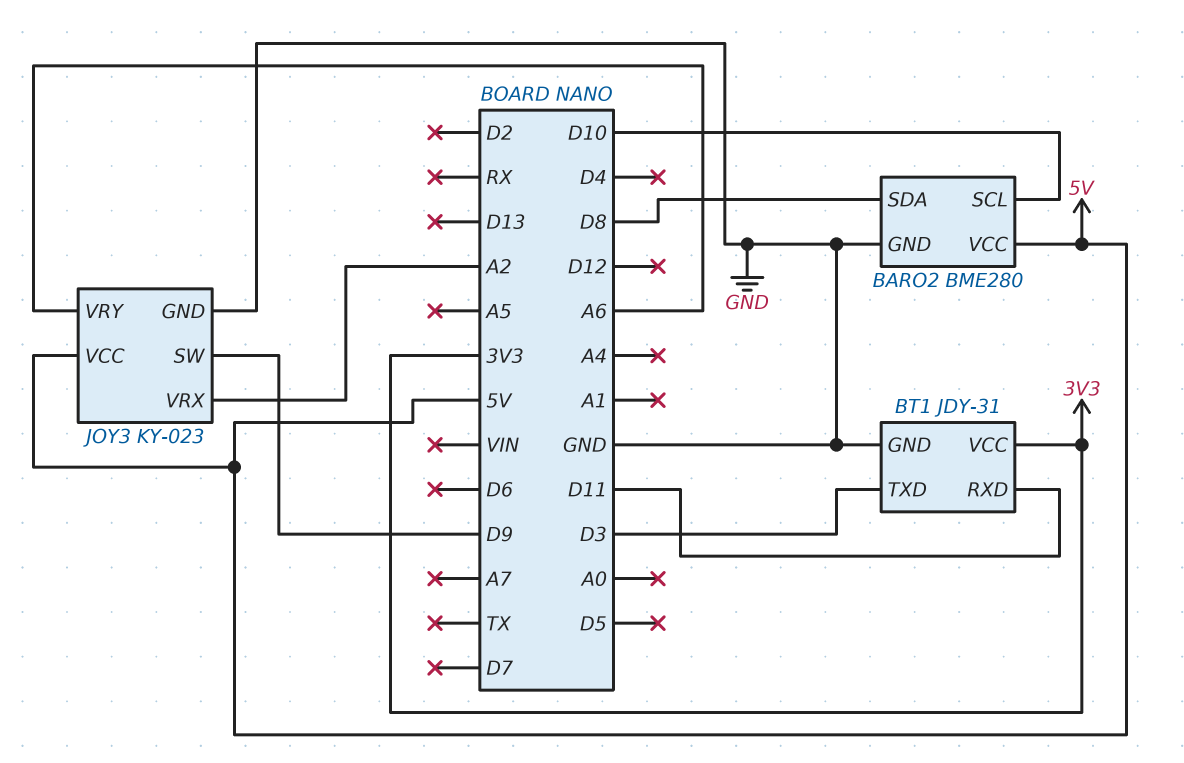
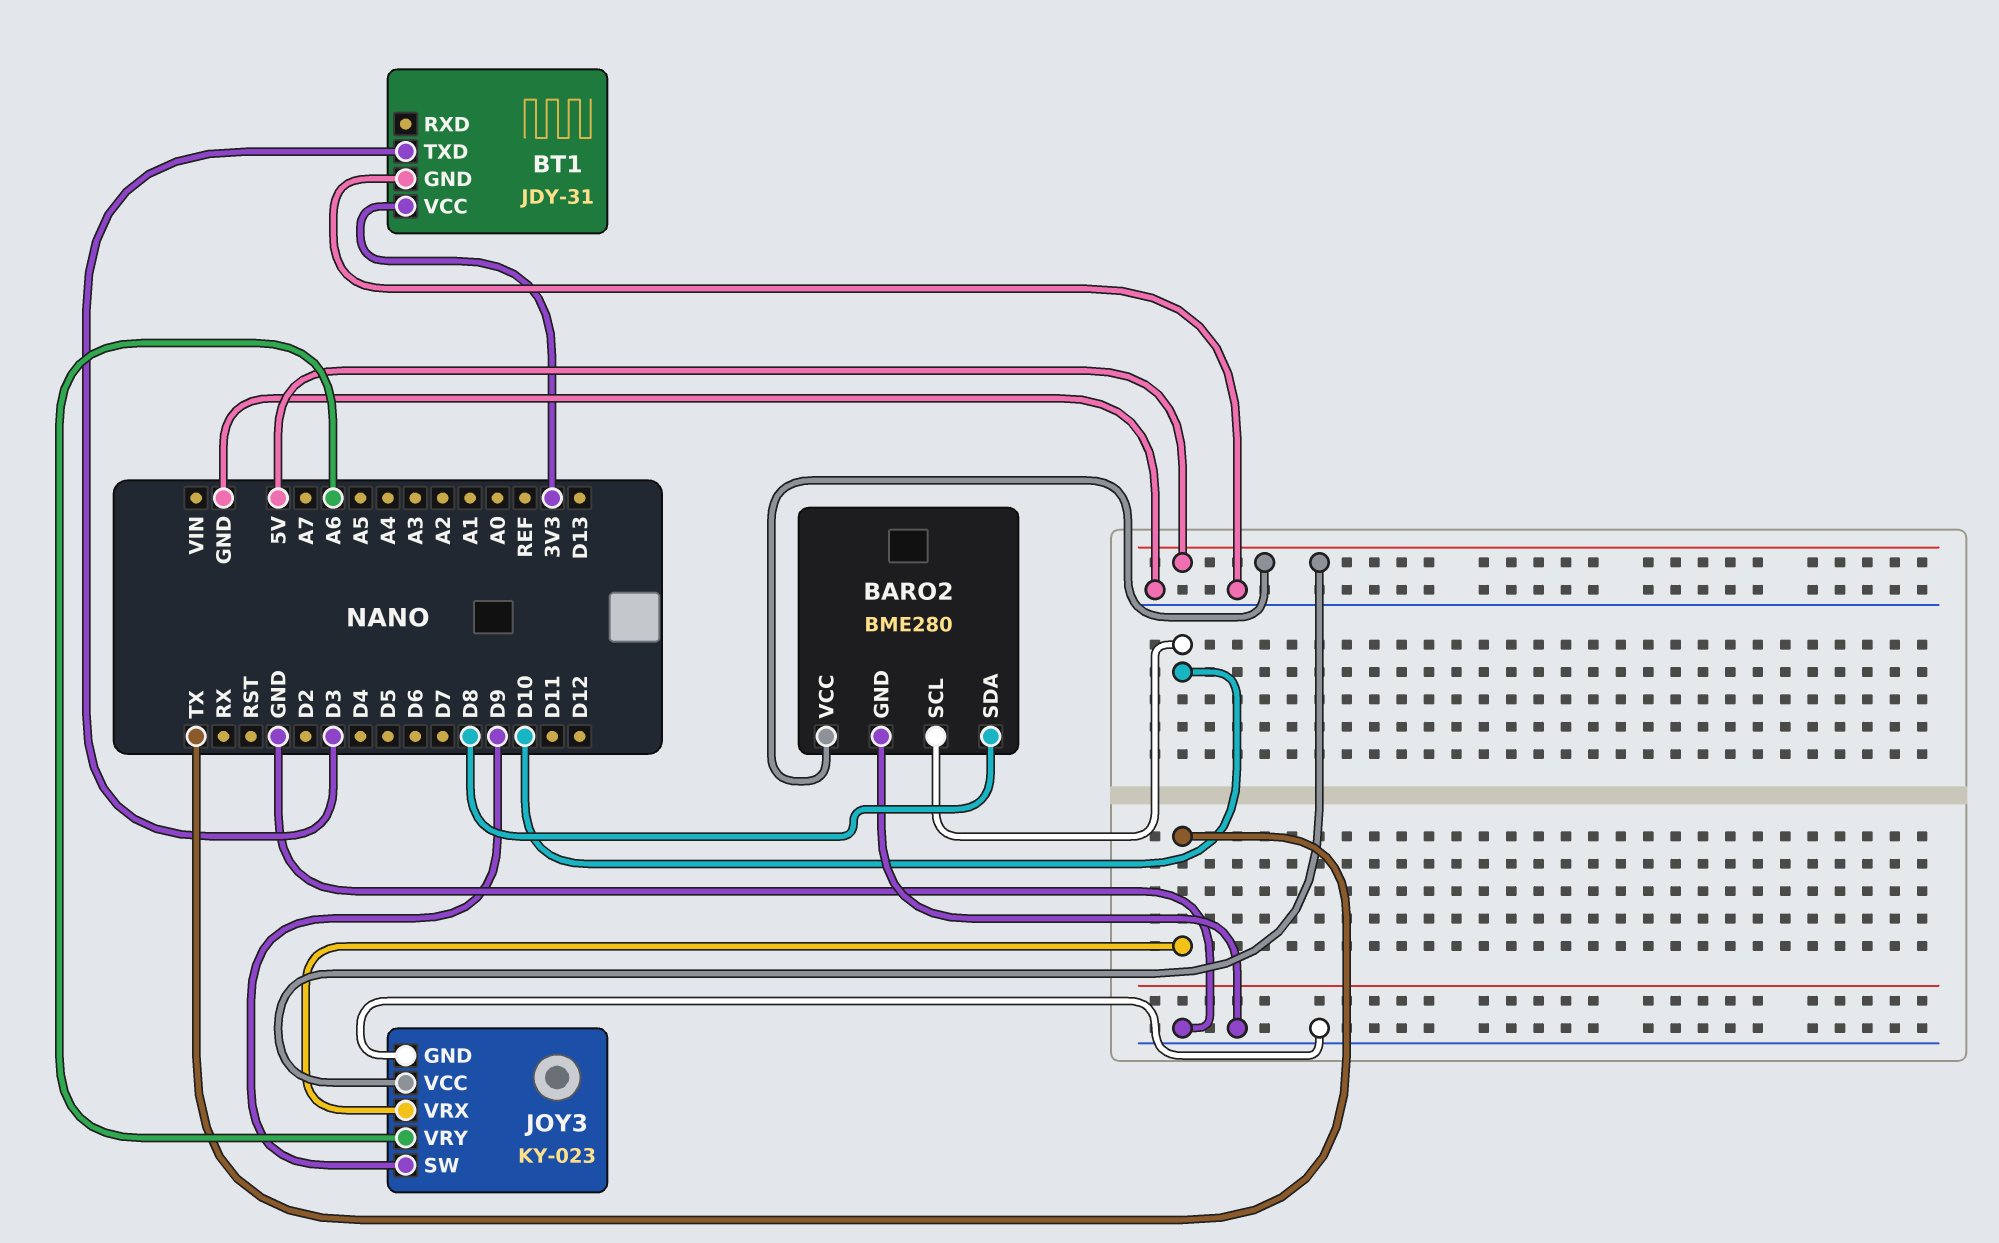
BT1 pin RXD: D11 -> none
JOY3 pin VRX: A2 -> TX

